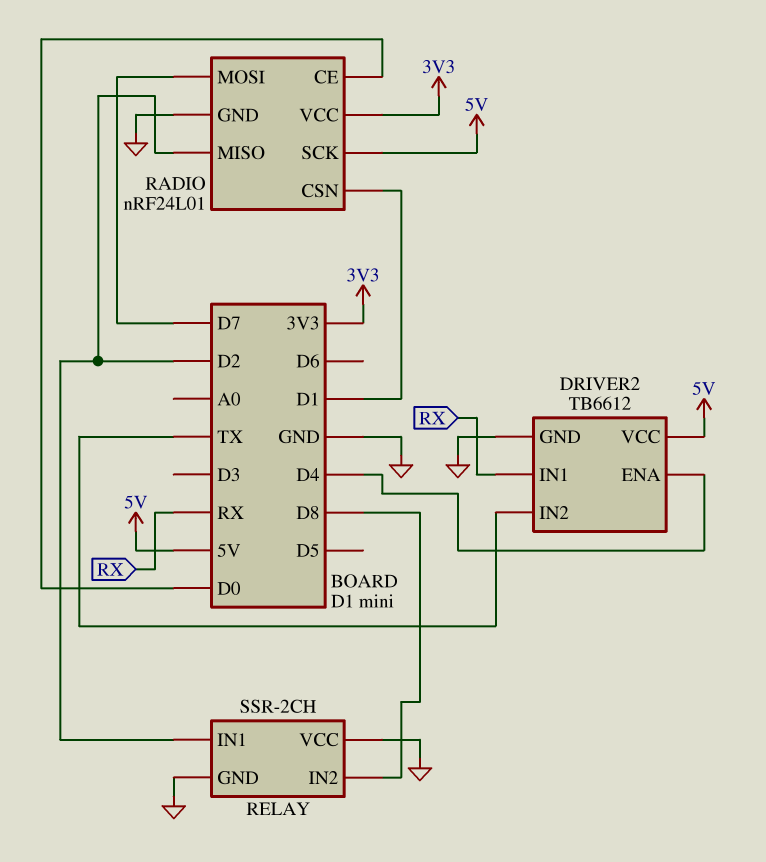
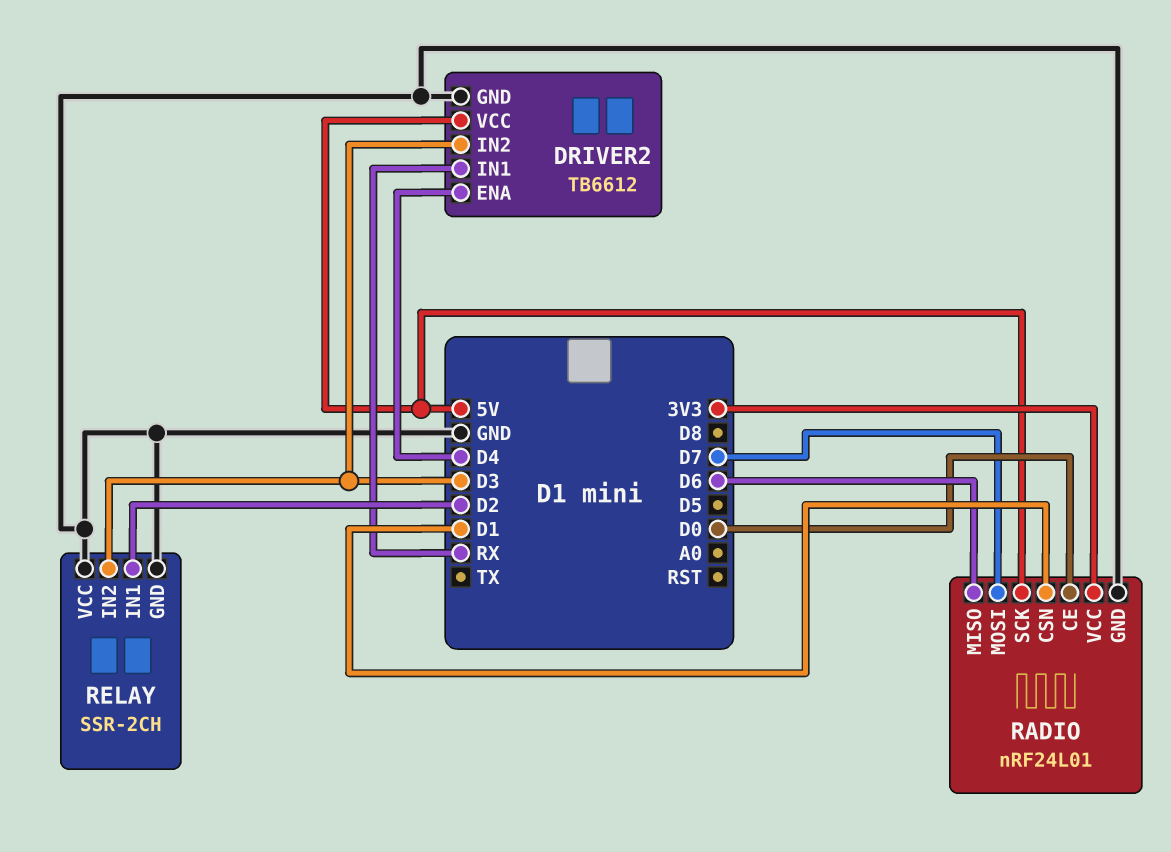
DRIVER2 pin IN2: TX -> D3
RADIO pin MISO: D2 -> D6
RELAY pin IN2: D8 -> D3

